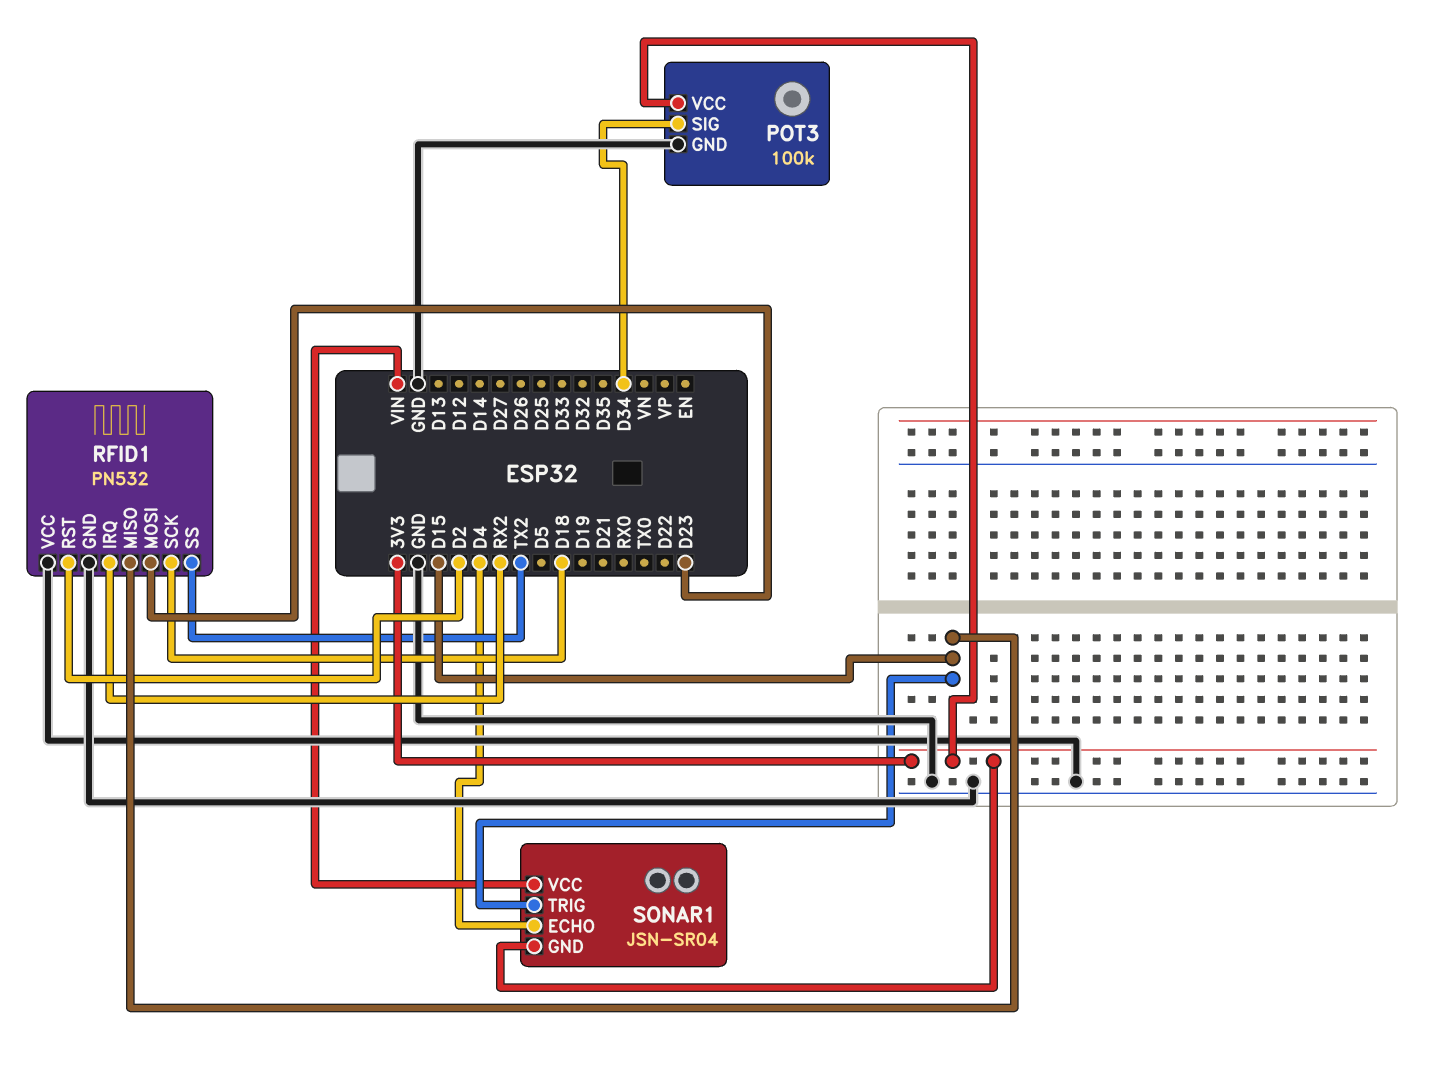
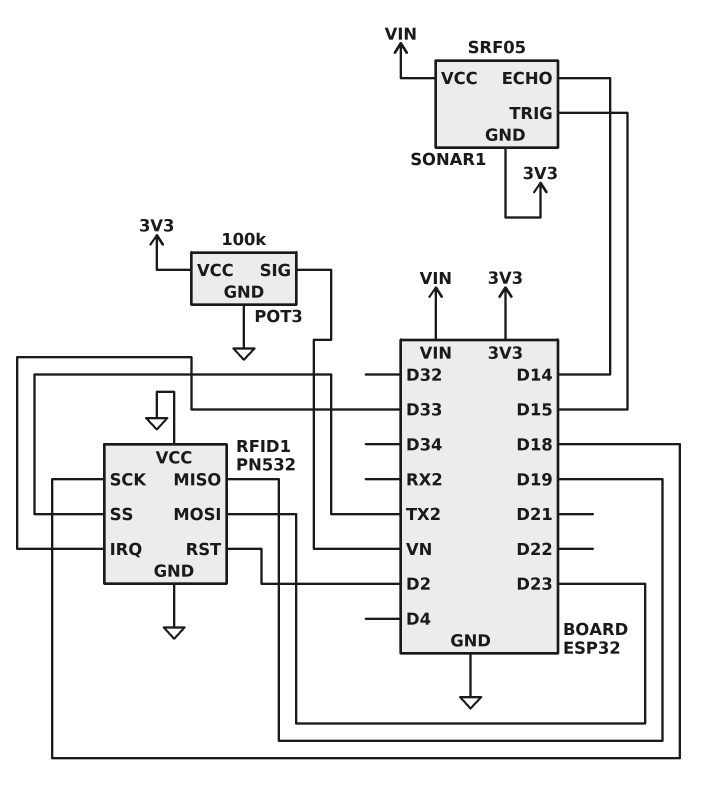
POT3 pin SIG: D34 -> VN
RFID1 pin IRQ: RX2 -> D33
RFID1 pin MISO: D15 -> D19
SONAR1: JSN-SR04 -> SRF05
SONAR1 pin ECHO: D4 -> D14

